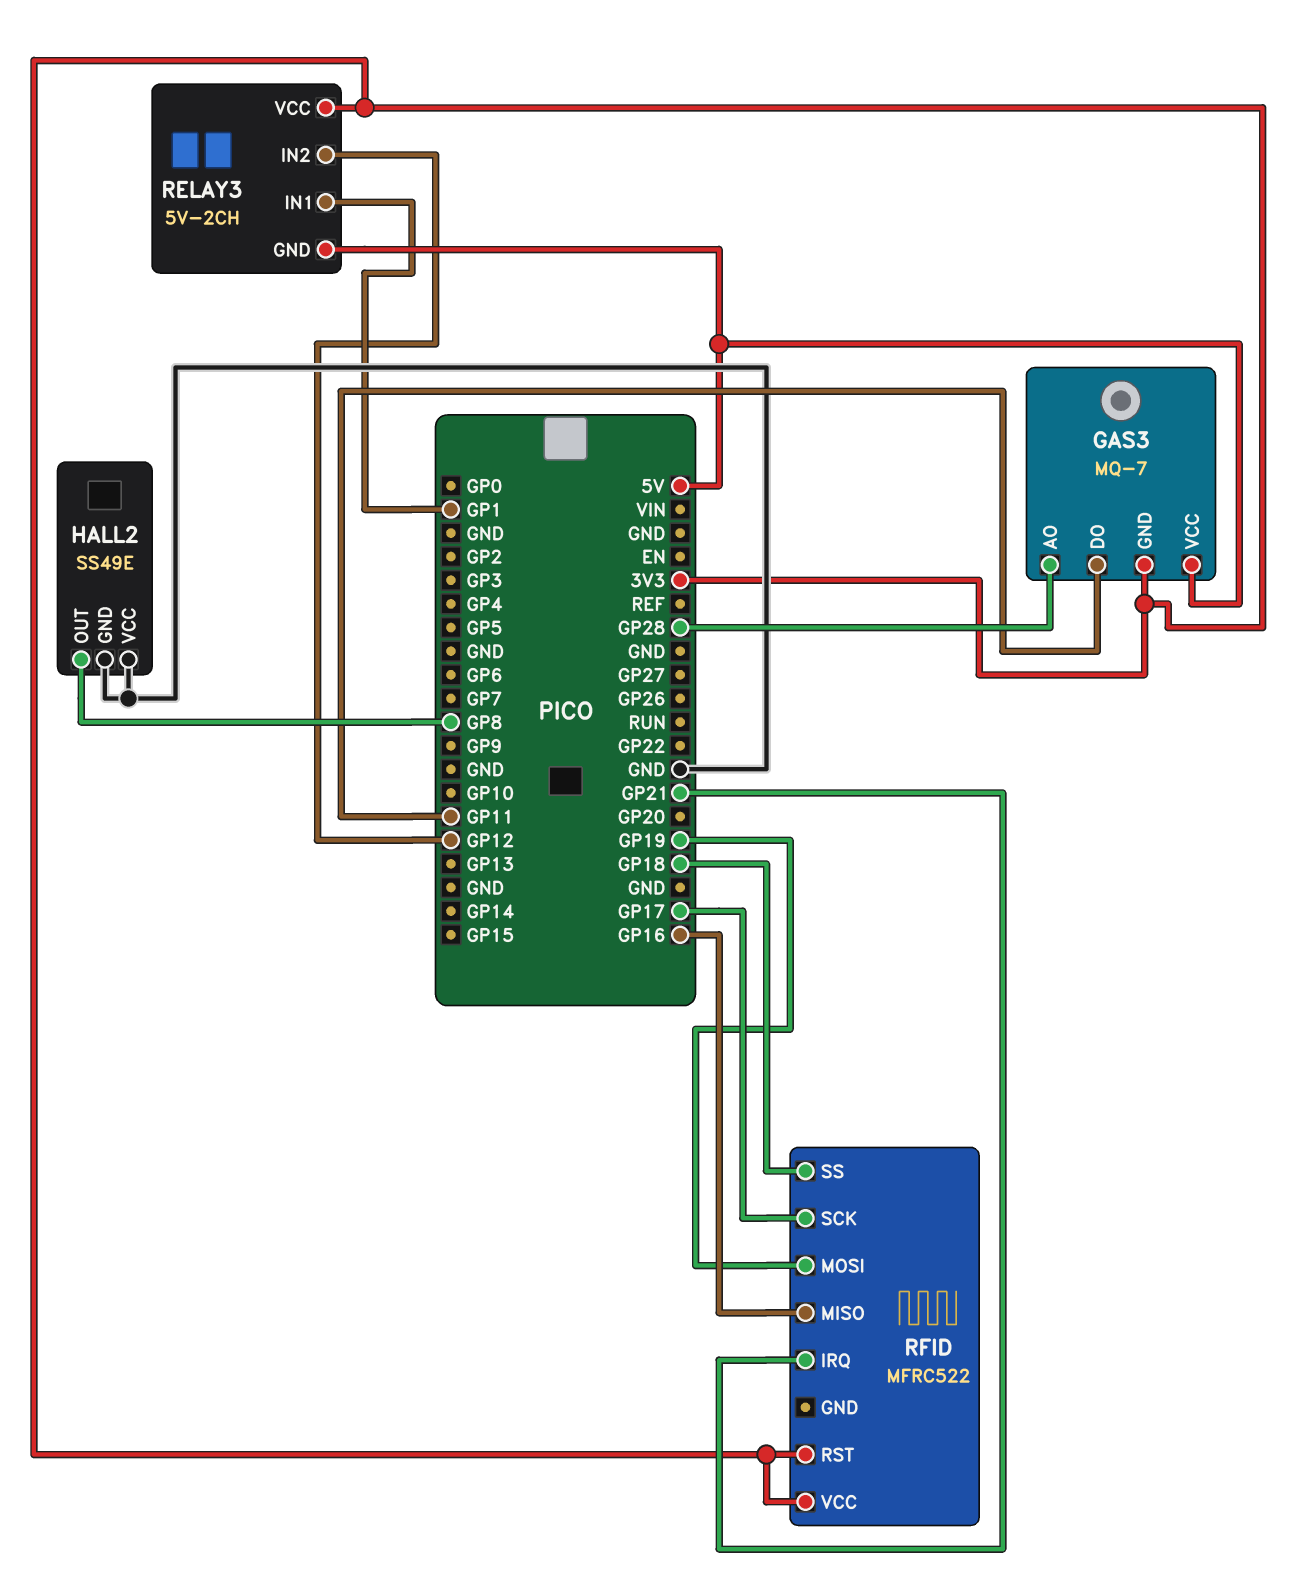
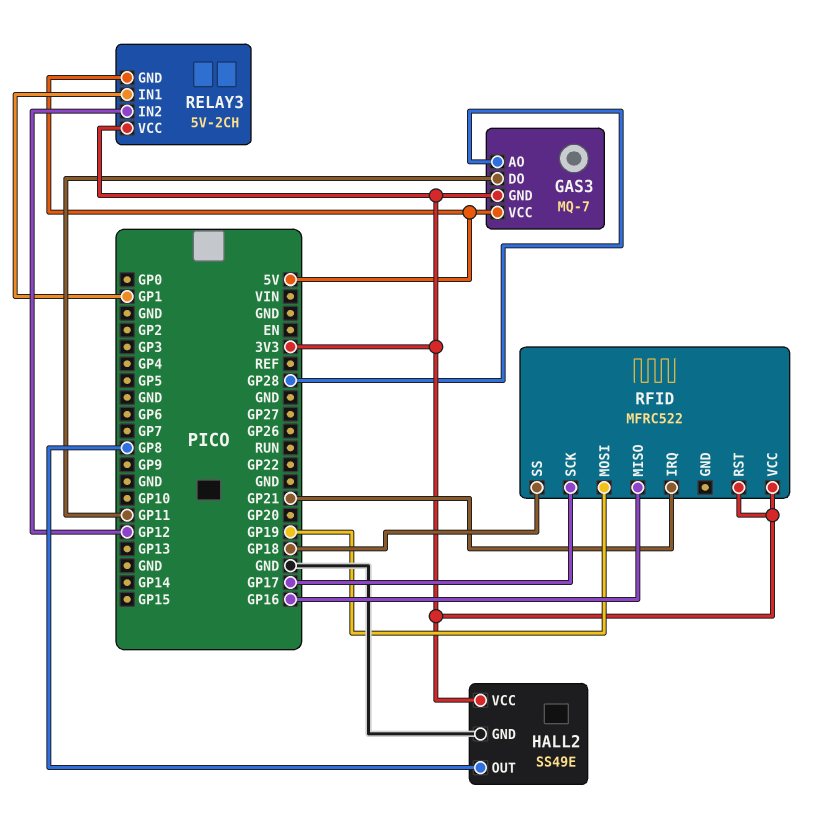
HALL2 pin VCC: GND -> 3V3

